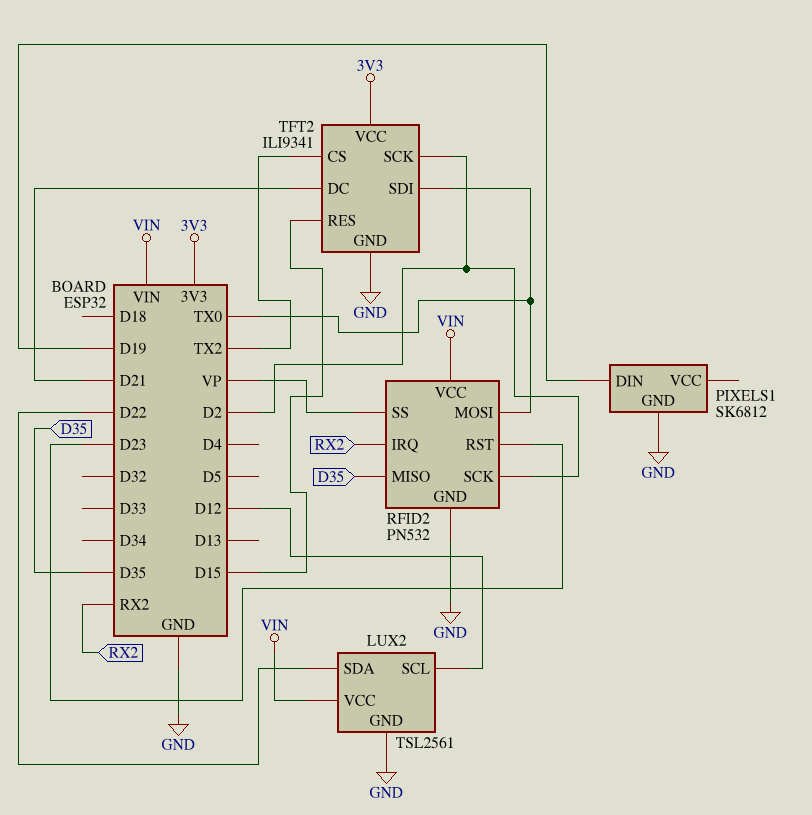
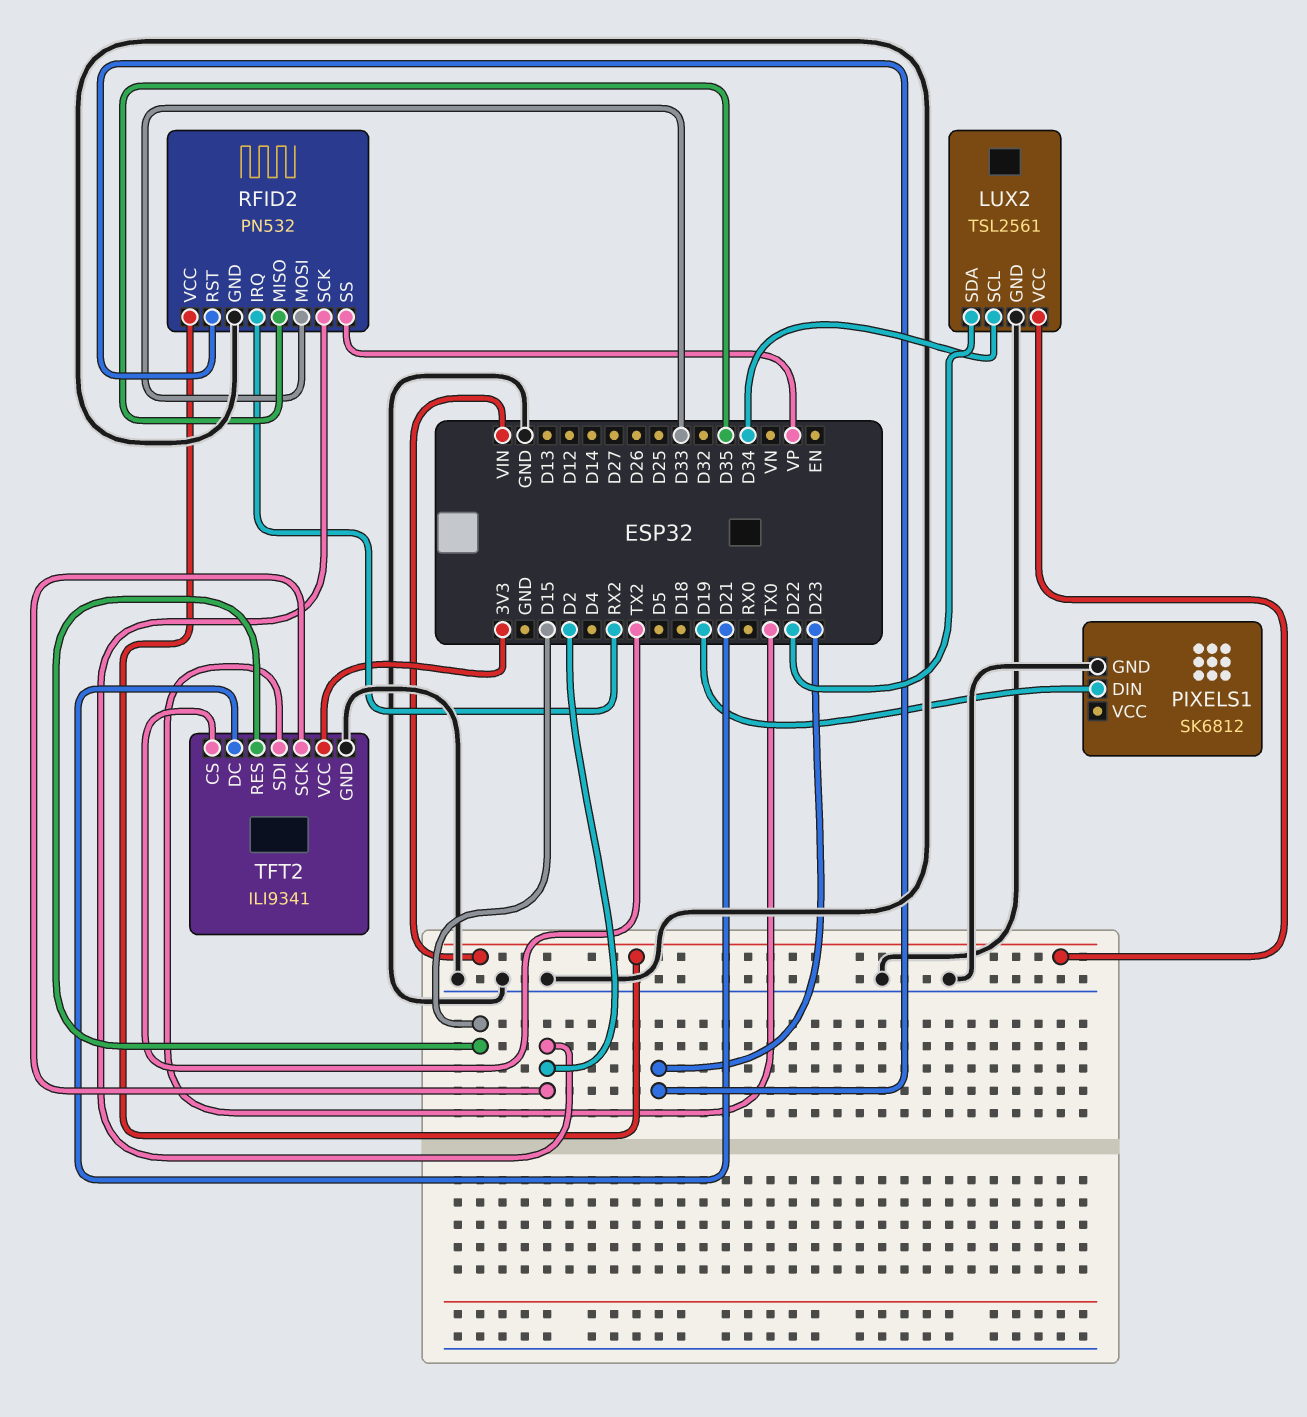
LUX2 pin SCL: D12 -> D34
RFID2 pin MOSI: TX0 -> D33

